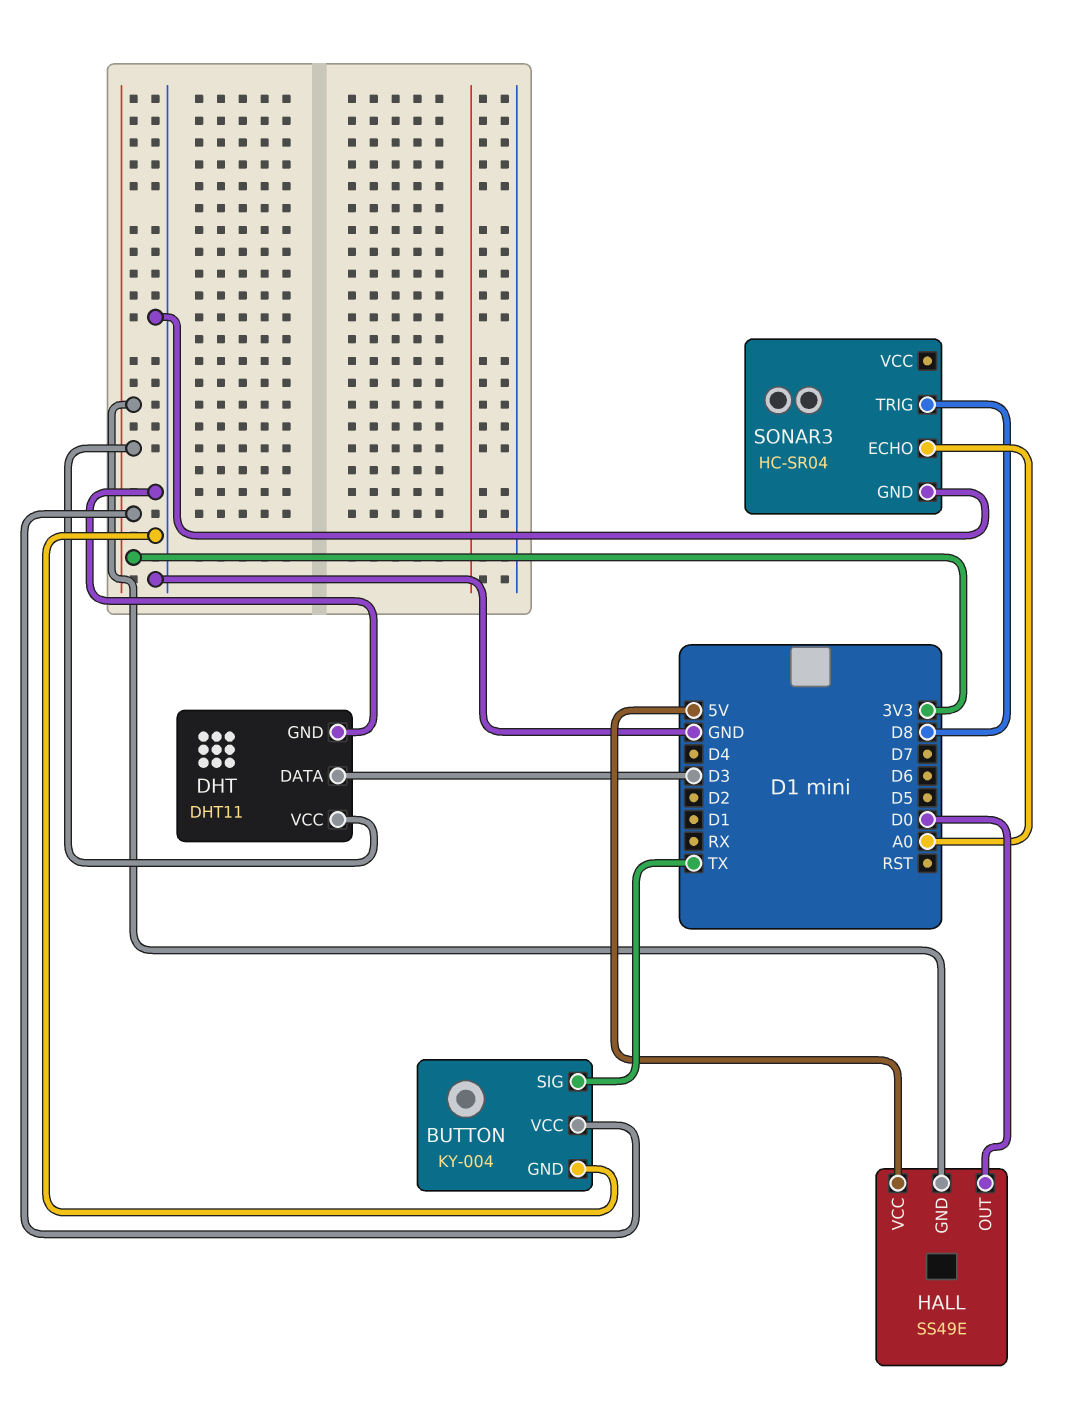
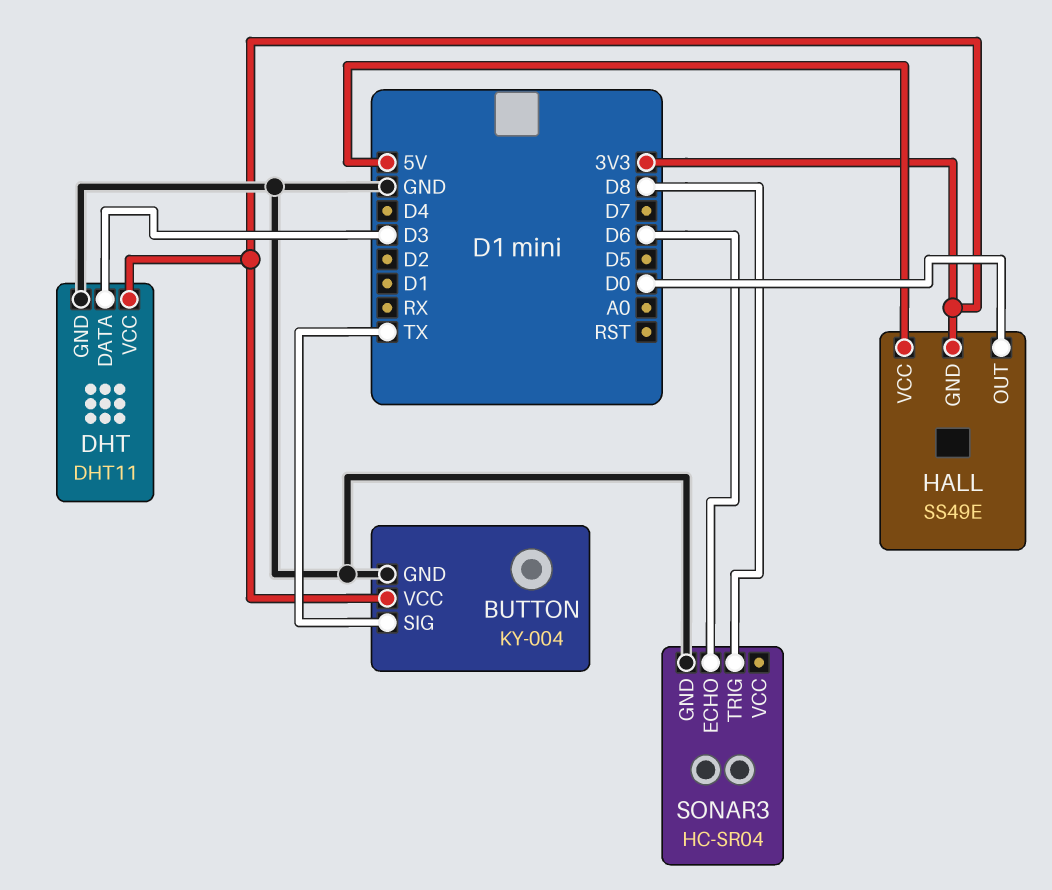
SONAR3 pin ECHO: A0 -> D6

